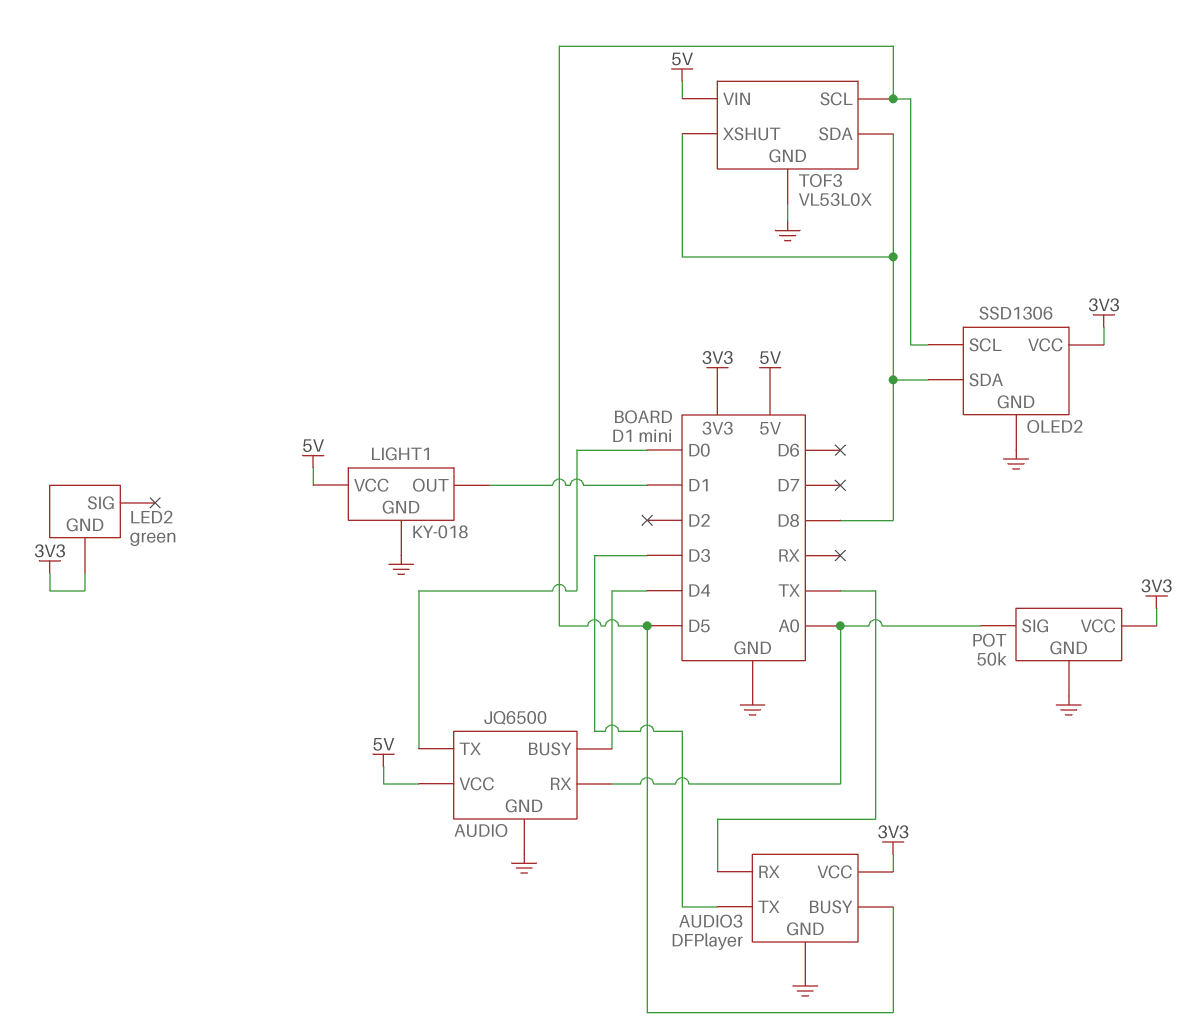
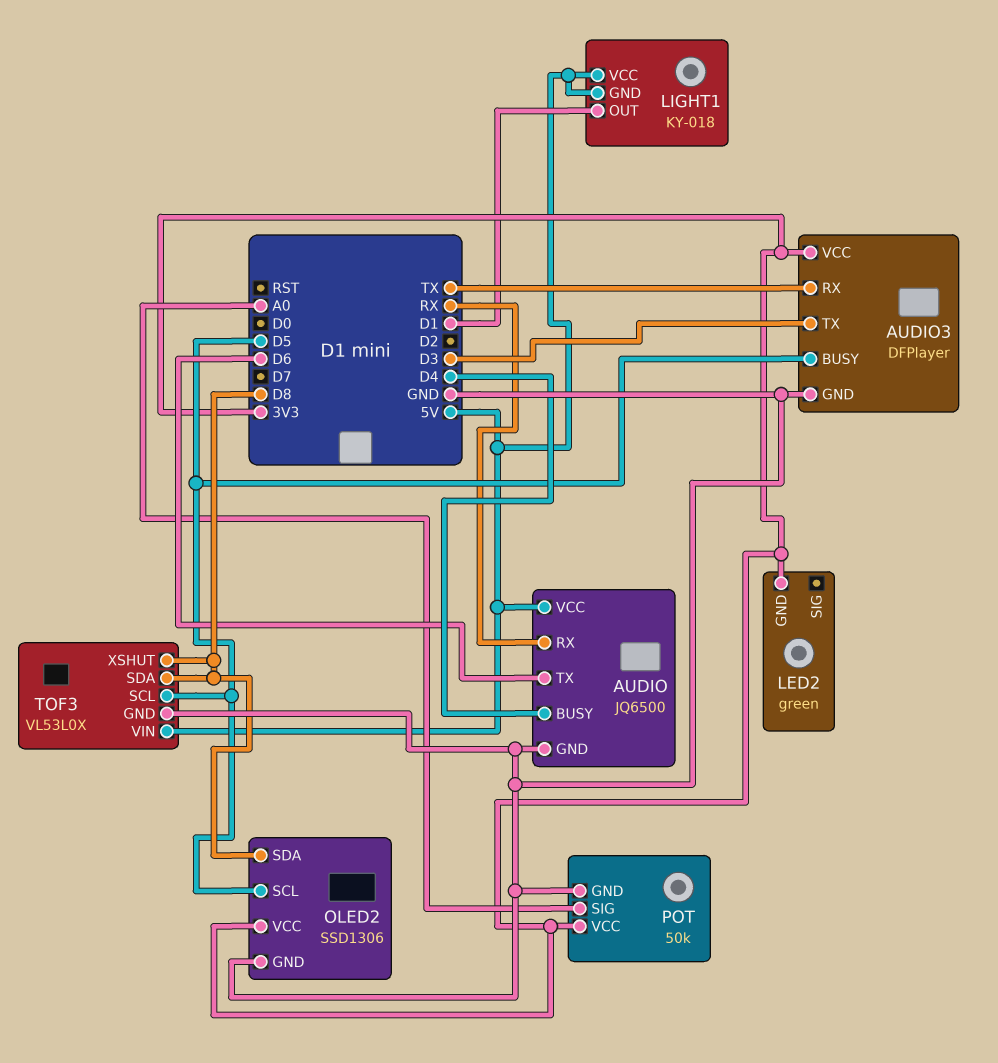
AUDIO pin RX: A0 -> RX
AUDIO pin TX: D0 -> D6
LIGHT1 pin GND: GND -> 5V

